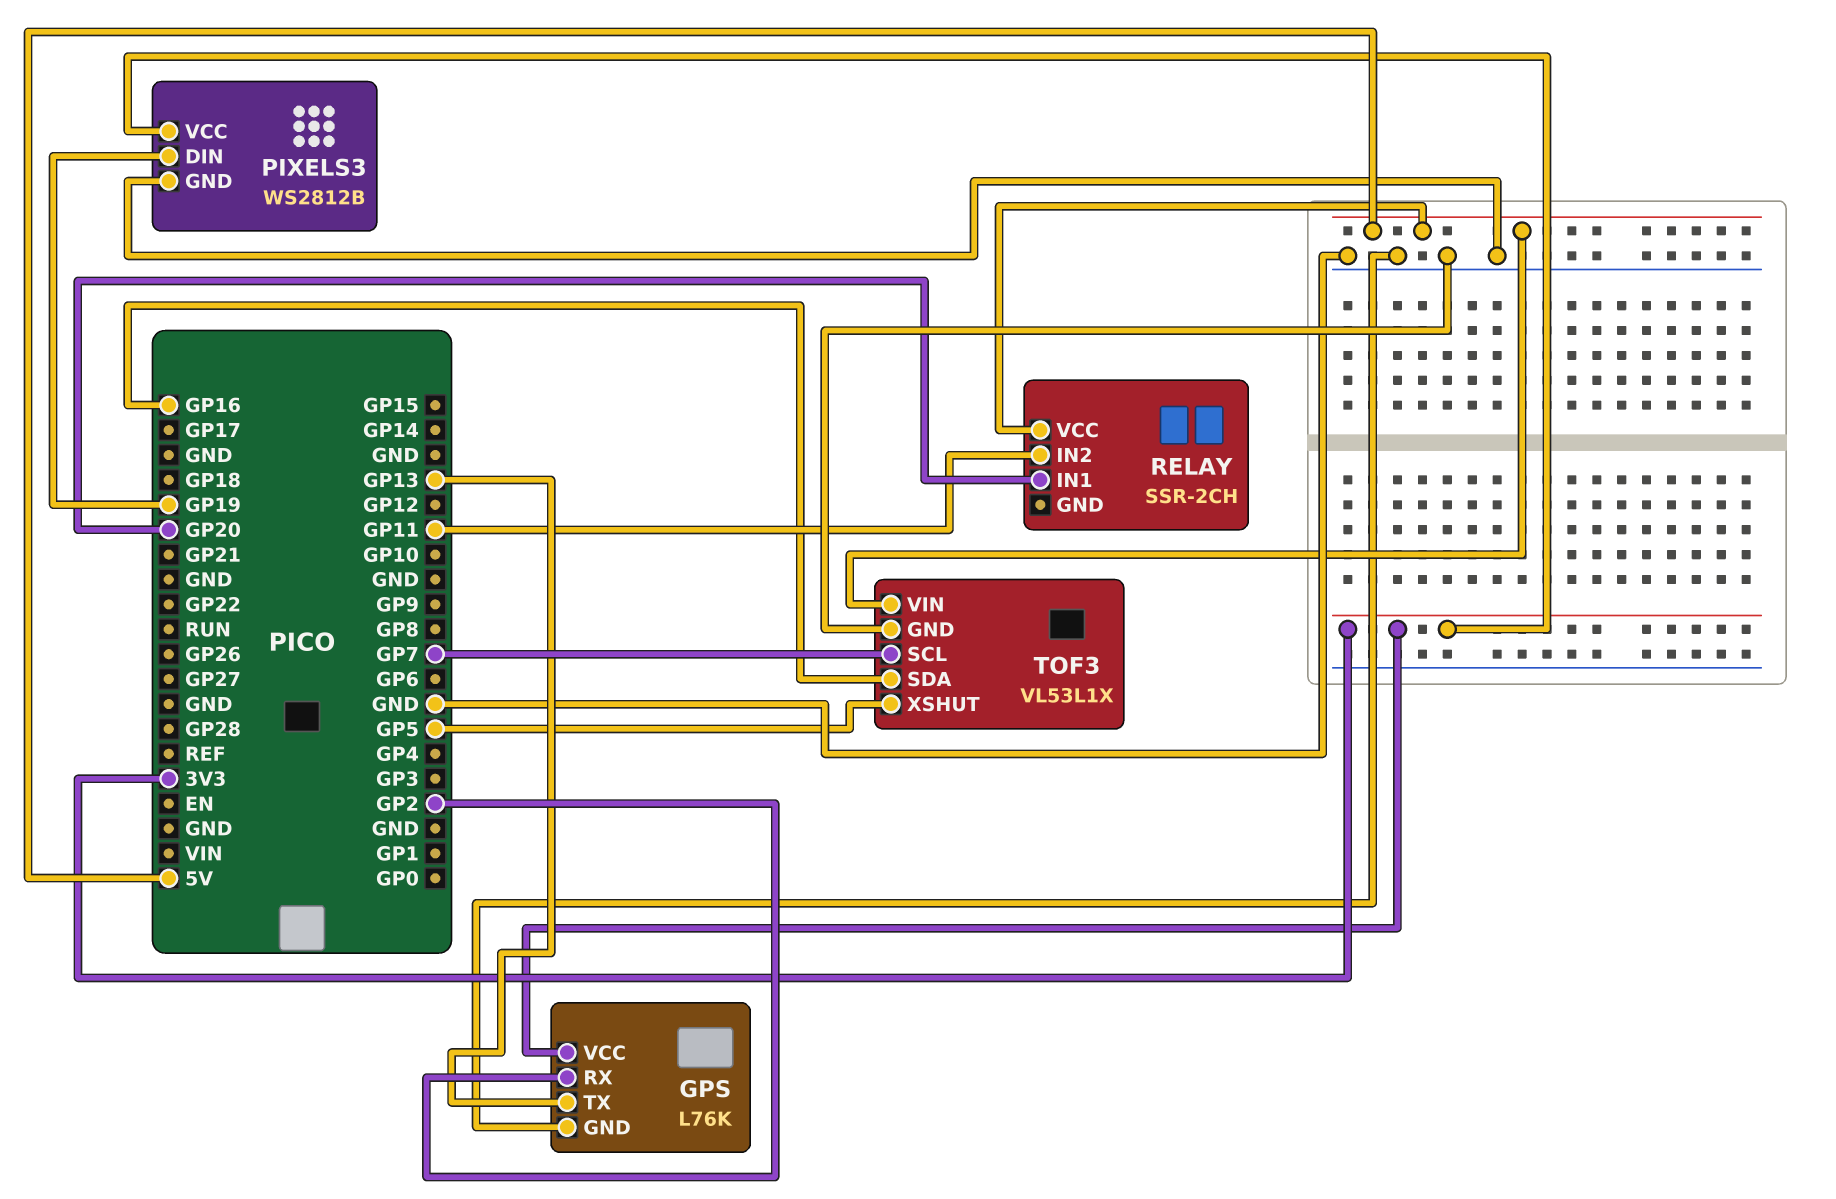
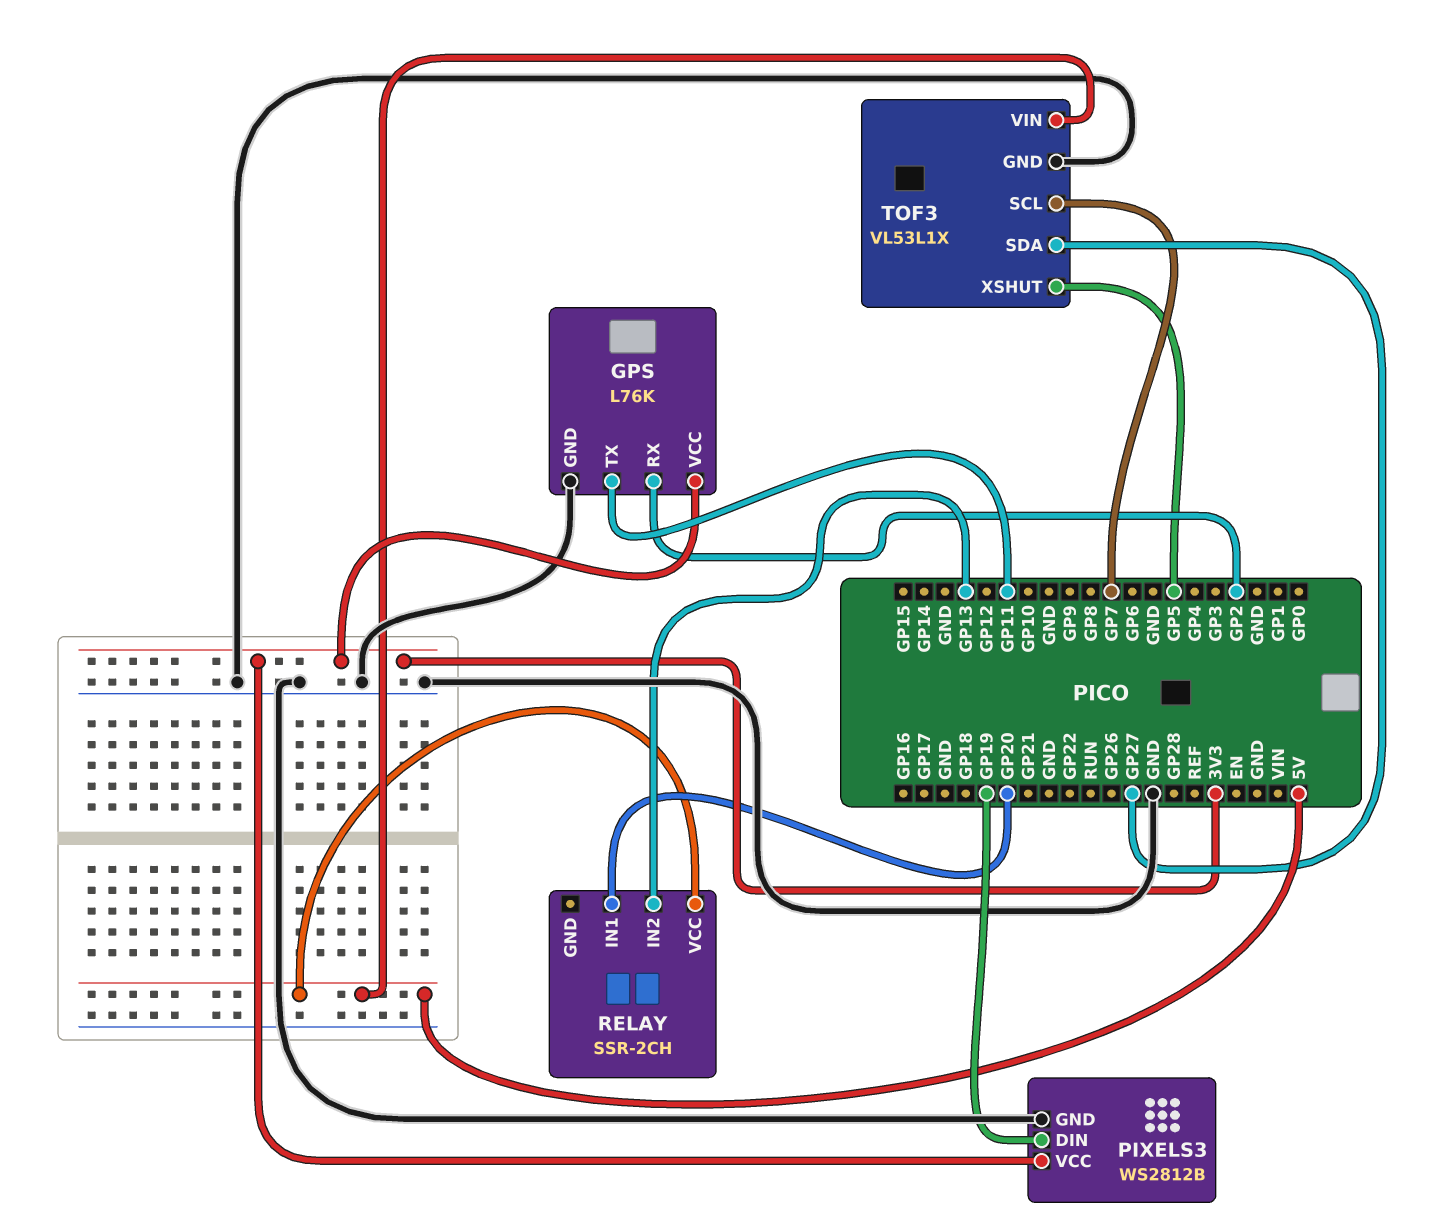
GPS pin TX: GP13 -> GP11
RELAY pin IN2: GP11 -> GP13
TOF3 pin SDA: GP16 -> GP27

